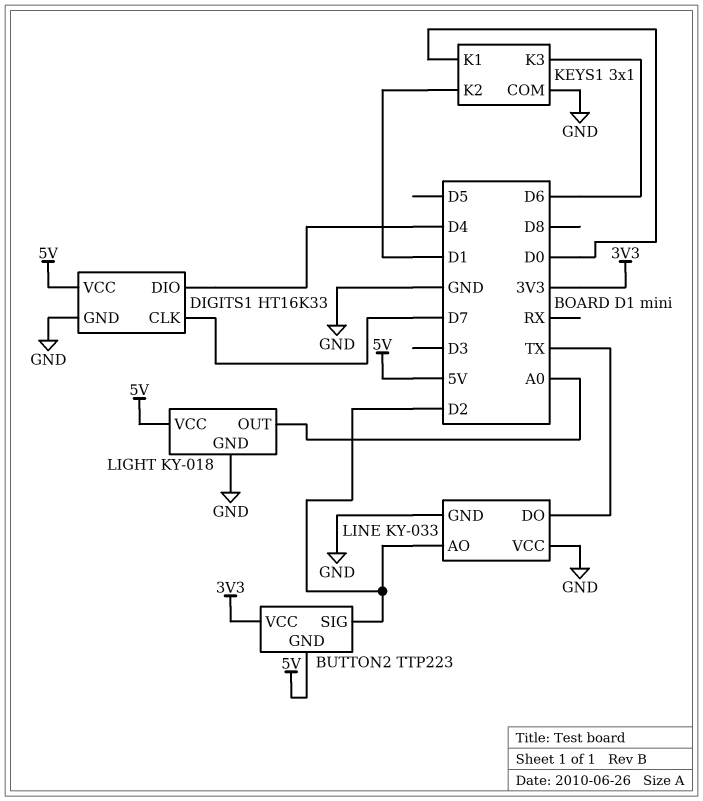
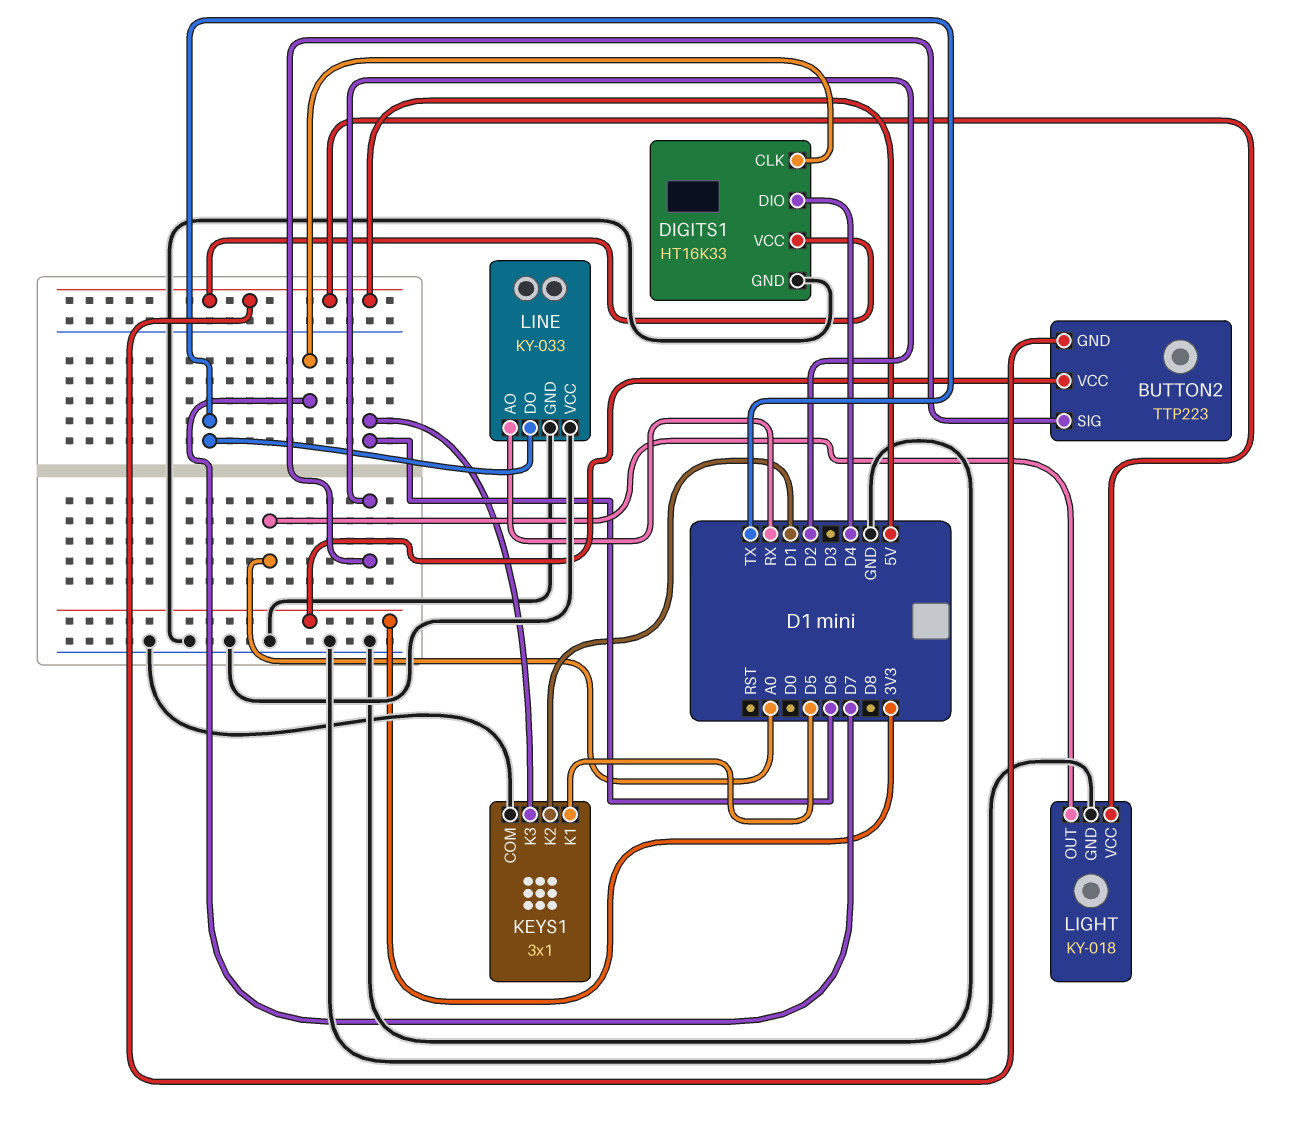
KEYS1 pin K1: D0 -> D5
LINE pin AO: D2 -> RX

